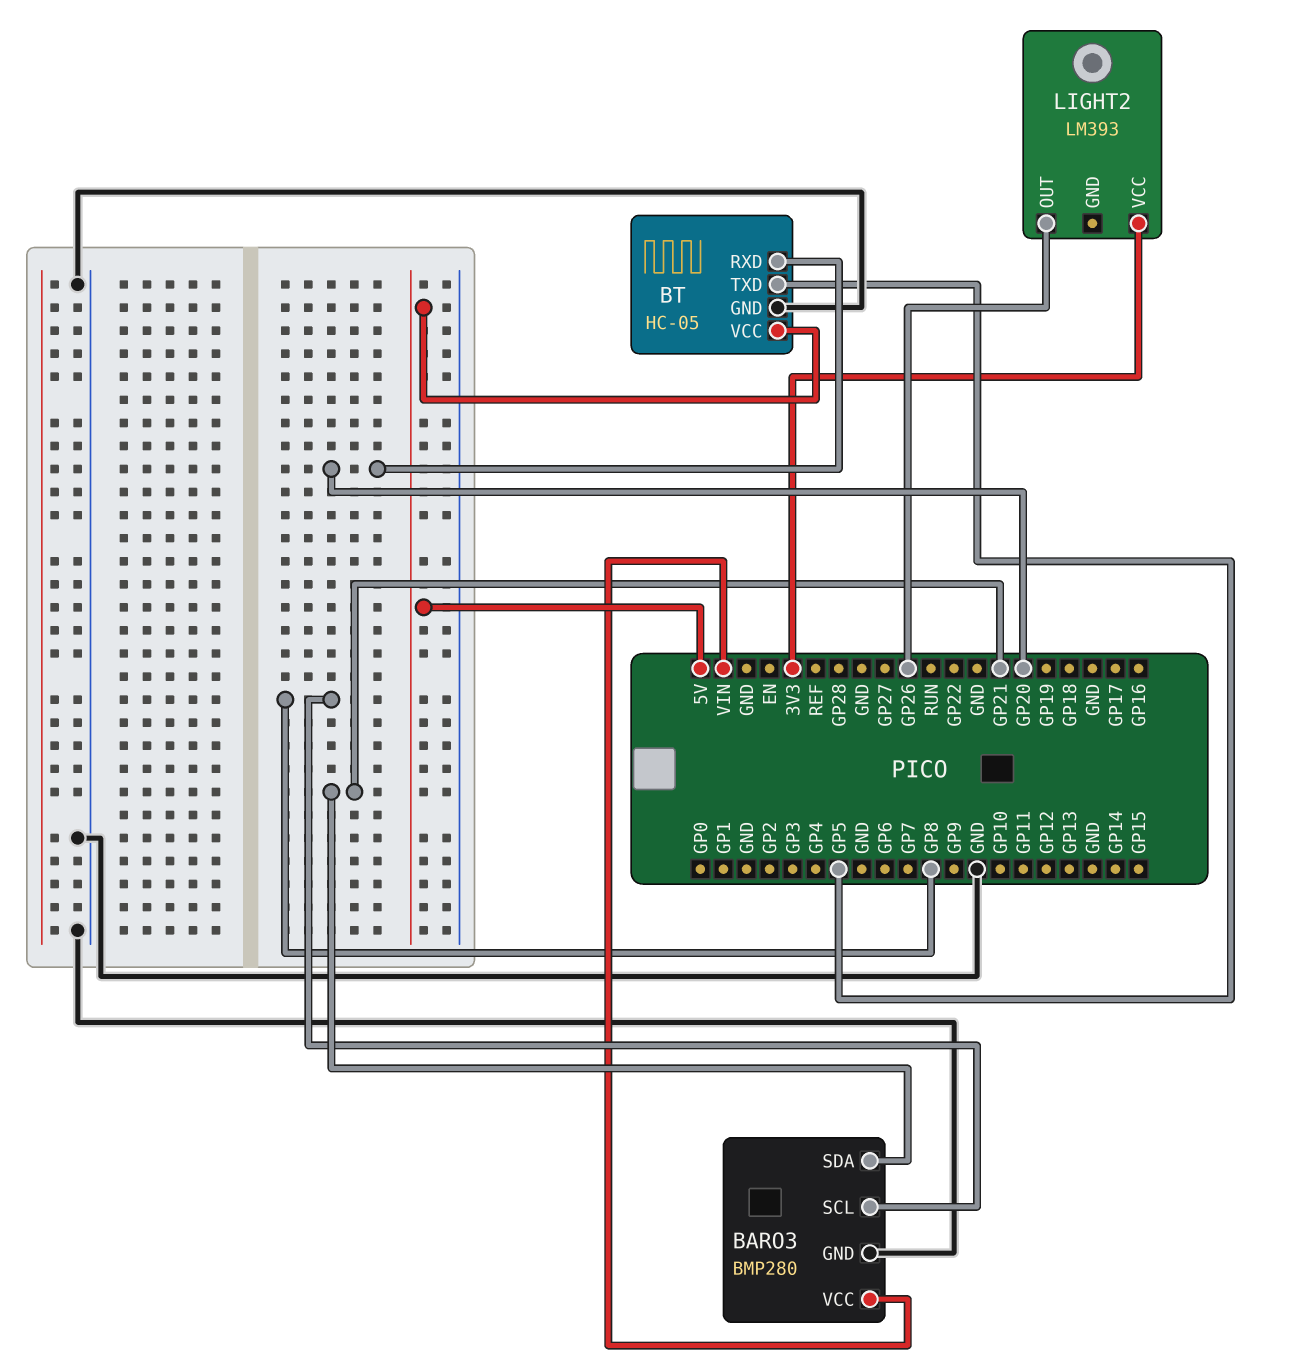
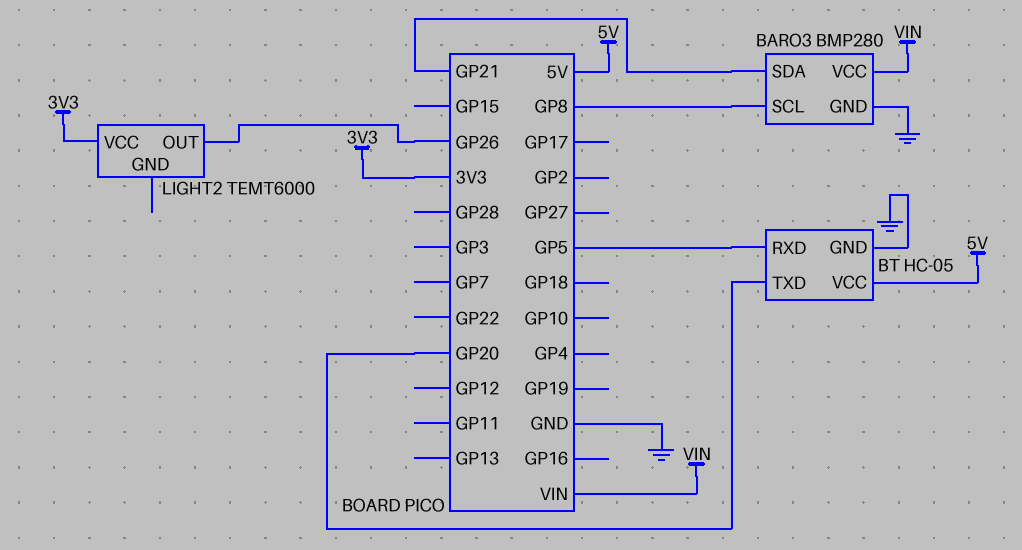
BT pin RXD: GP20 -> GP5
BT pin TXD: GP5 -> GP20
LIGHT2: LM393 -> TEMT6000

